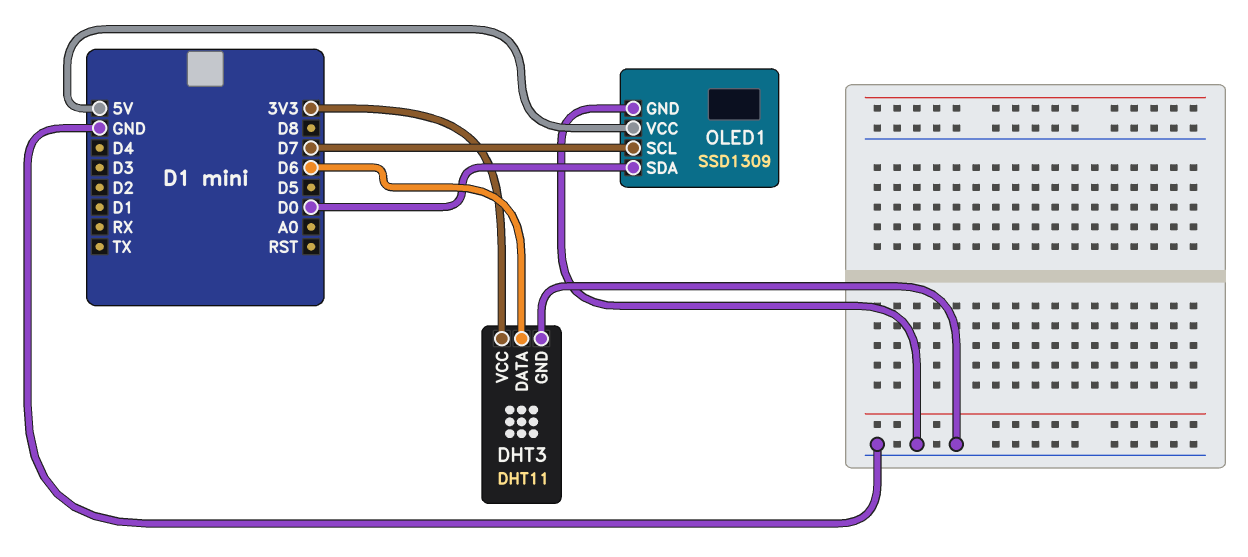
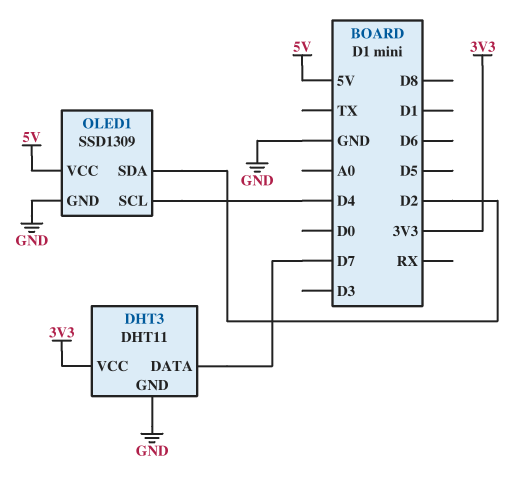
DHT3 pin DATA: D6 -> D7
OLED1 pin SCL: D7 -> D4
OLED1 pin SDA: D0 -> D2

